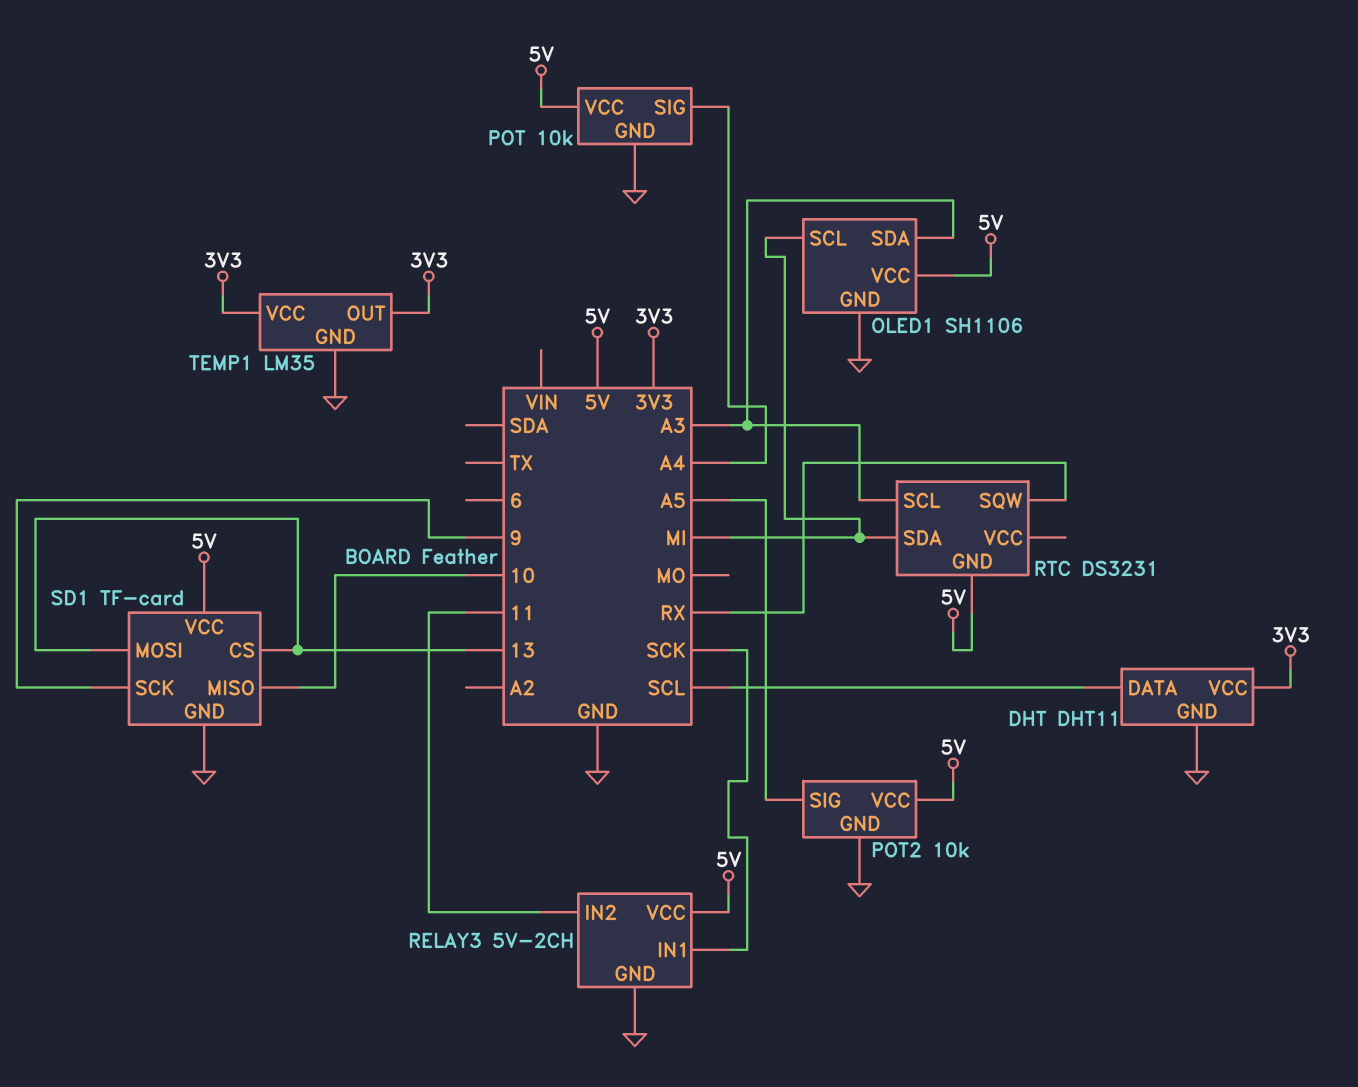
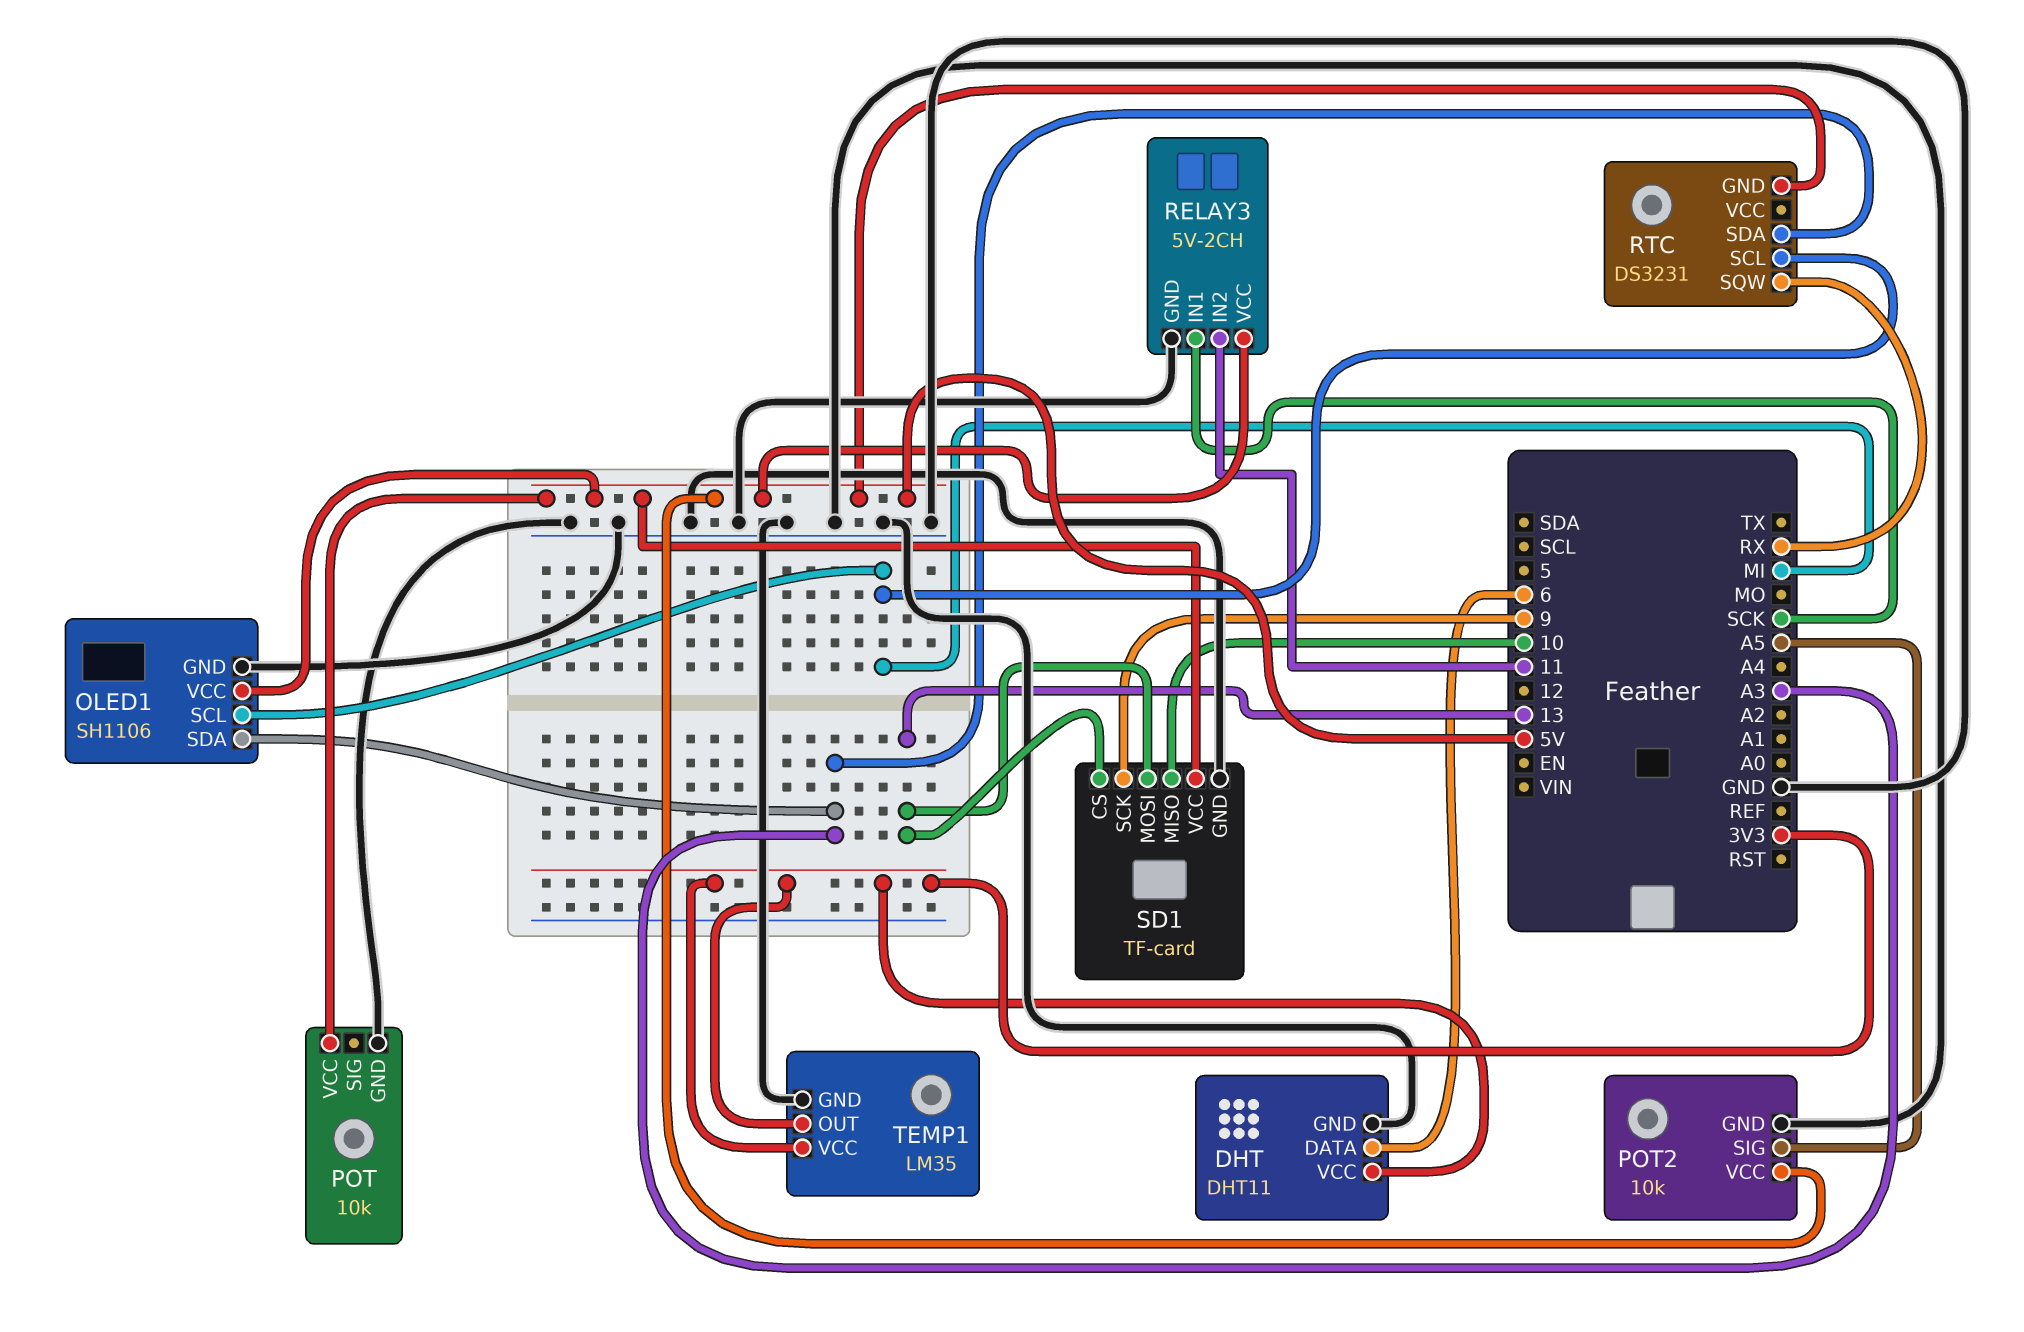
DHT pin DATA: SCL -> 6
POT pin SIG: A4 -> none
RTC pin SCL: A3 -> MI
RTC pin SDA: MI -> A3

